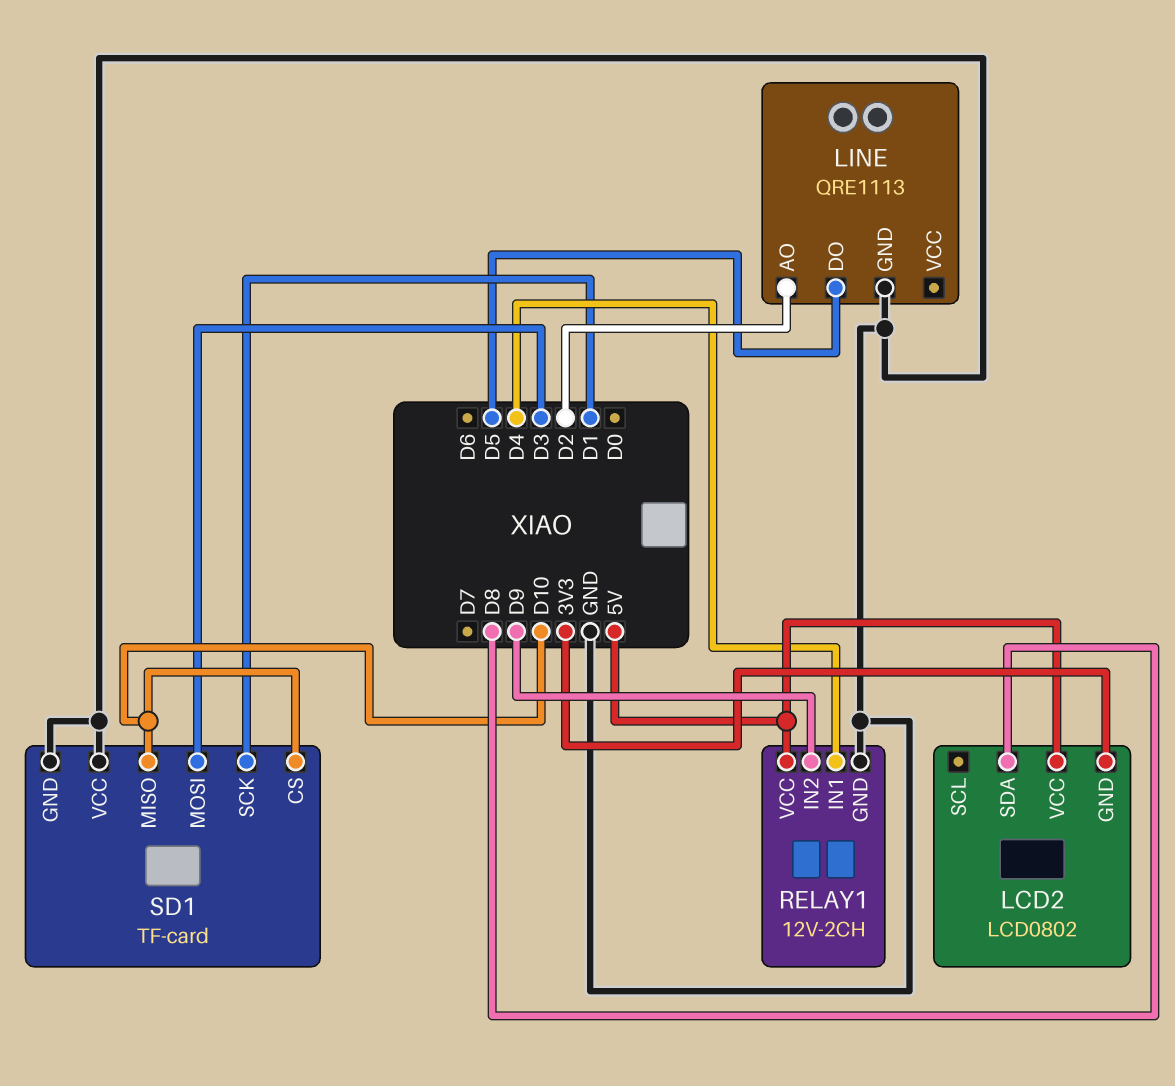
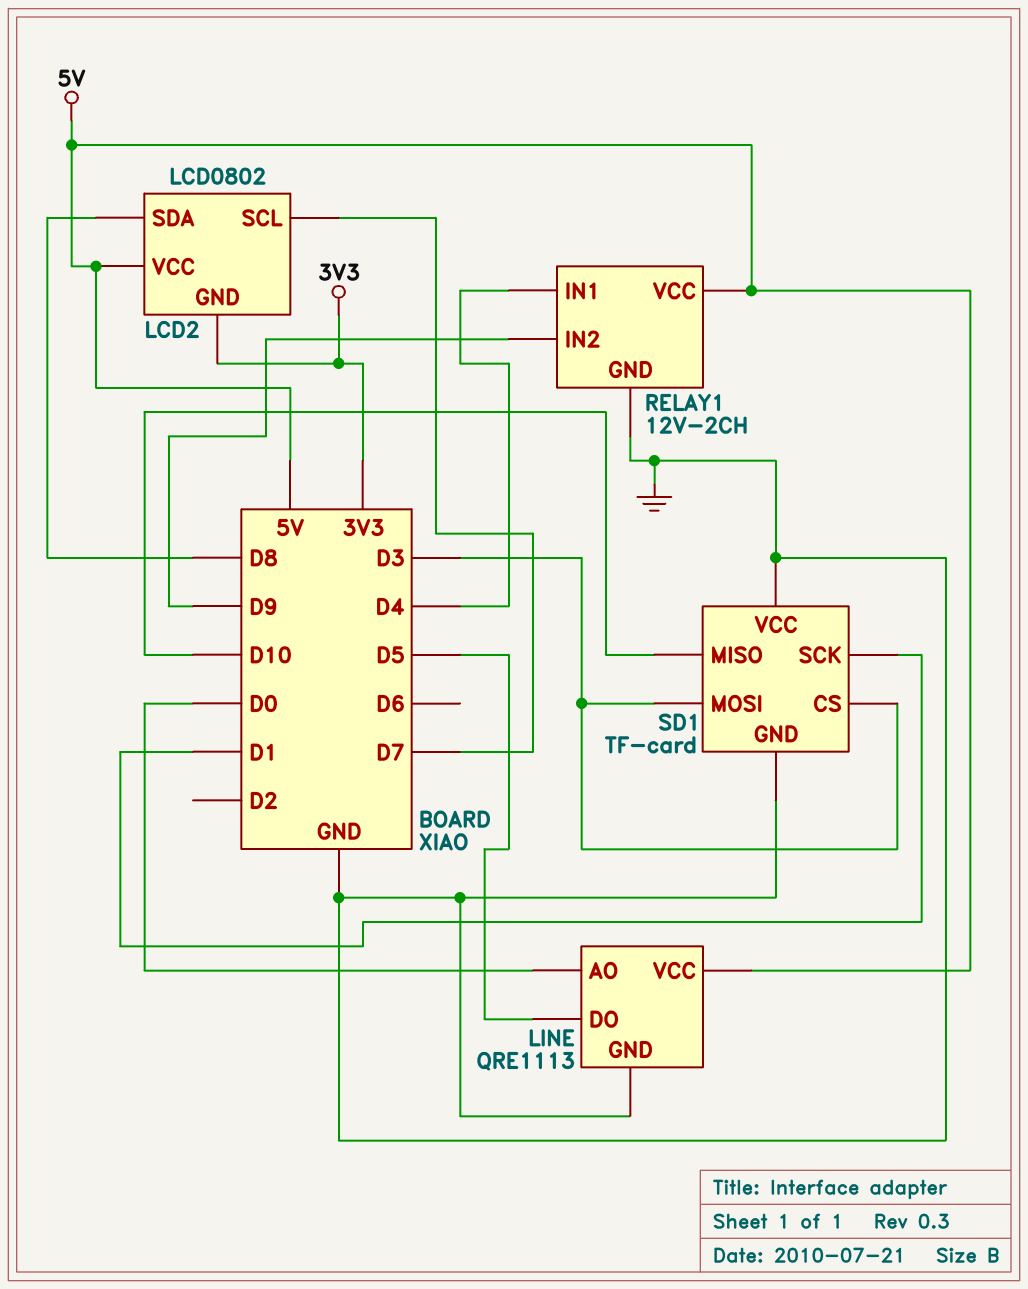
LCD2 pin SCL: none -> D7
LINE pin AO: D2 -> D0
LINE pin VCC: none -> 5V
SD1 pin CS: D10 -> D3

